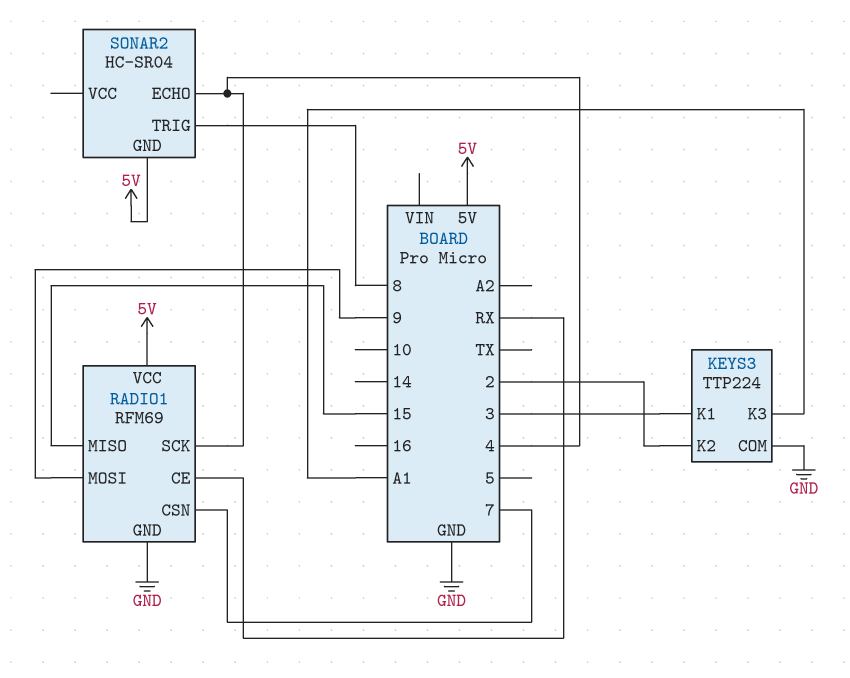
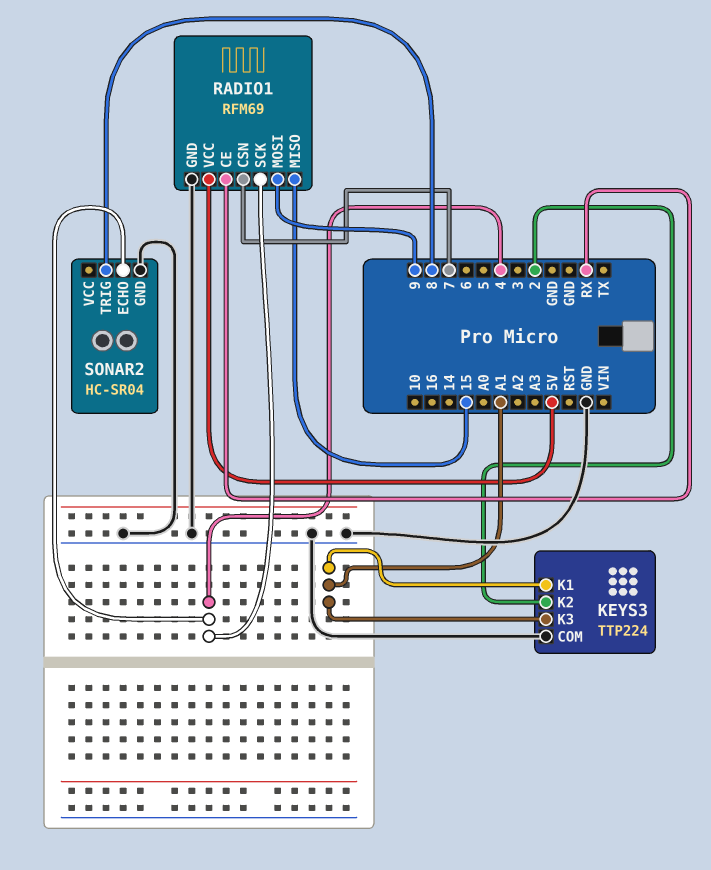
KEYS3 pin K1: 3 -> A1
SONAR2 pin GND: 5V -> GND

